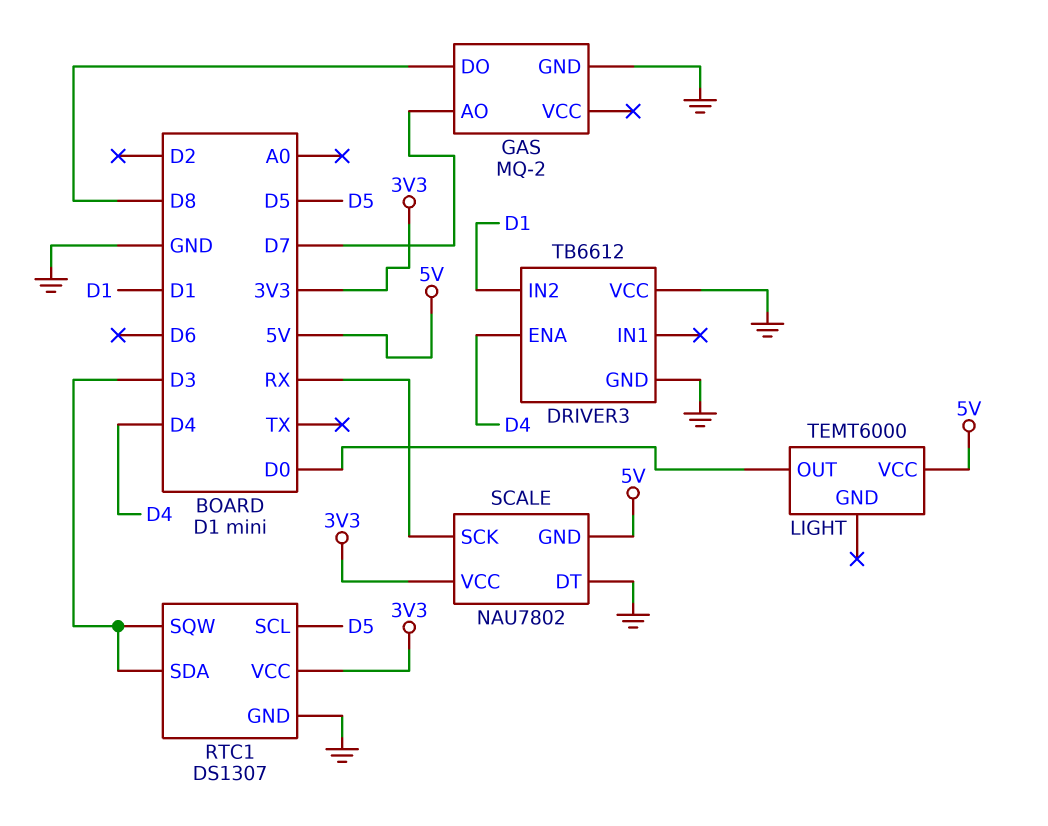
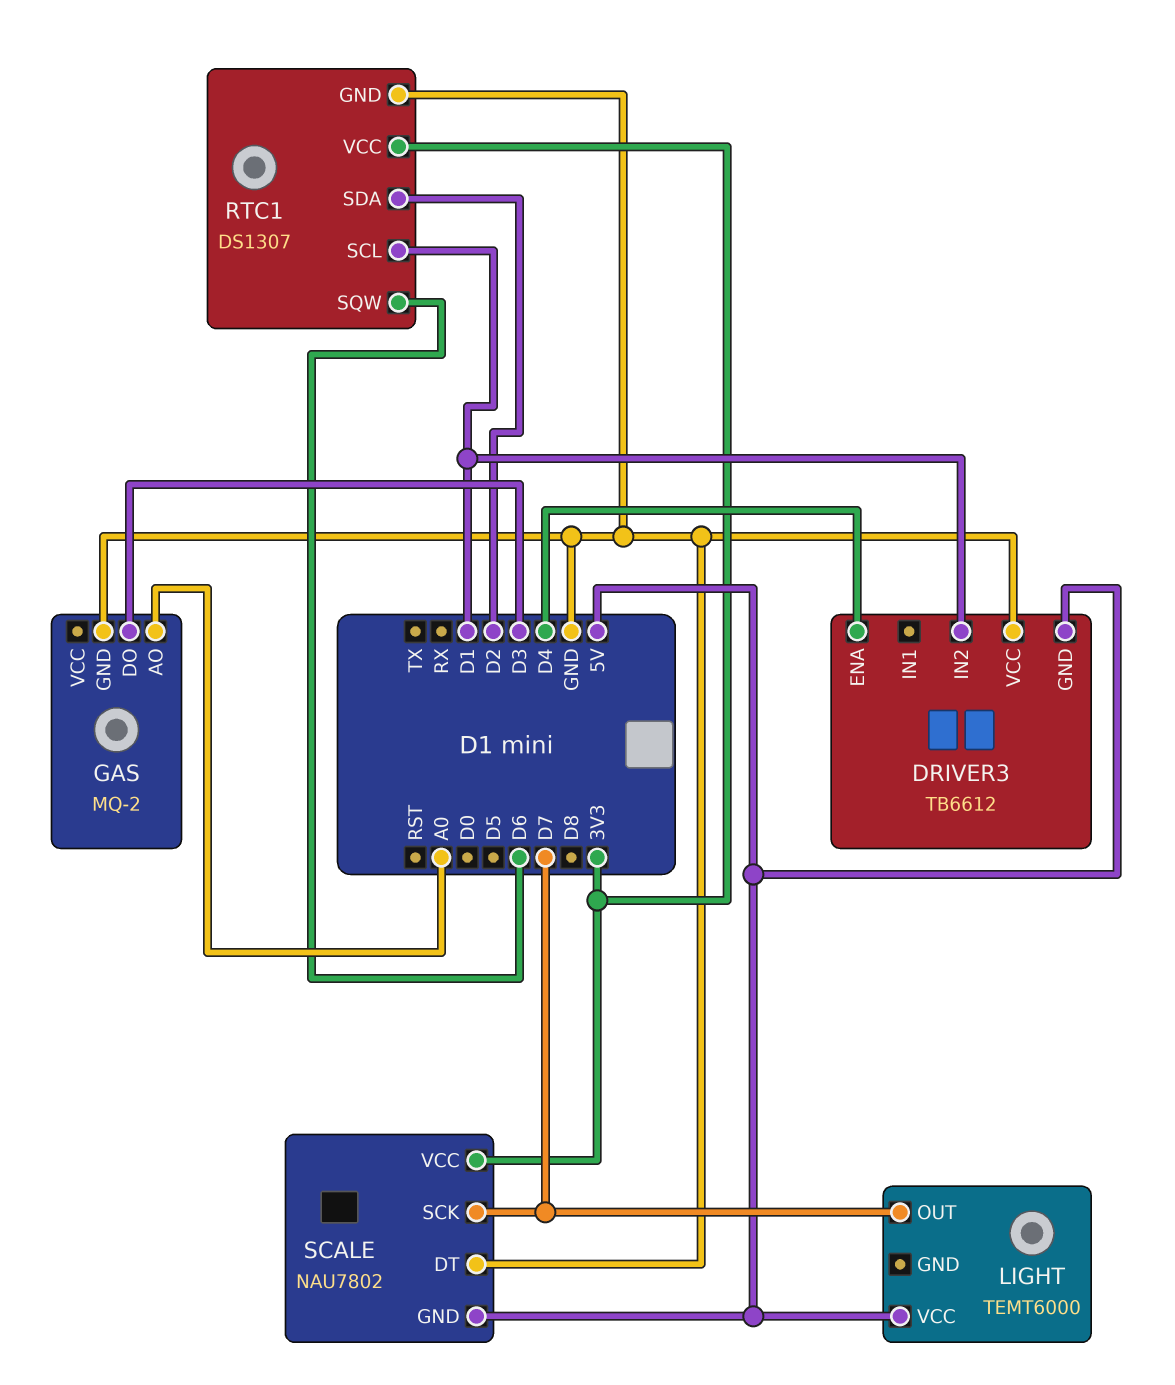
DRIVER3 pin GND: GND -> 5V
GAS pin AO: D7 -> A0
GAS pin DO: D8 -> D3
LIGHT pin OUT: D0 -> D7
RTC1 pin SCL: D5 -> D1
RTC1 pin SDA: D3 -> D2
RTC1 pin SQW: D3 -> D6
SCALE pin SCK: RX -> D7

